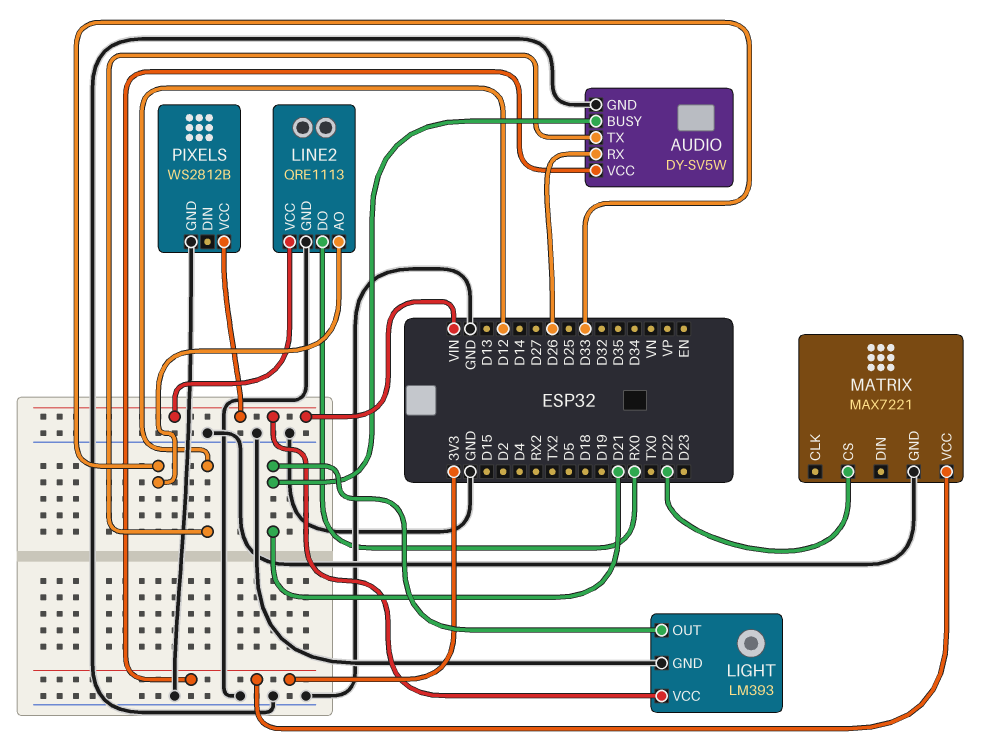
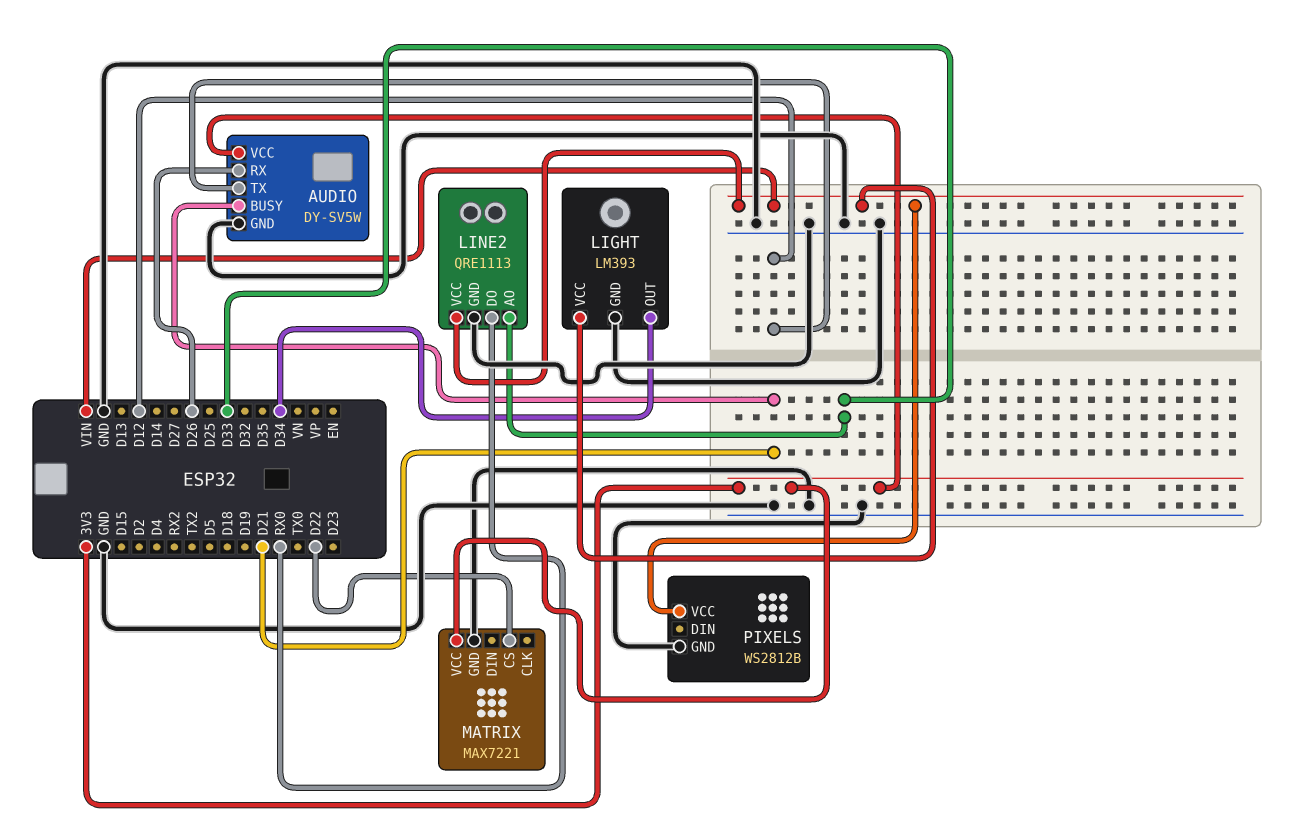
LIGHT pin OUT: D21 -> D34

